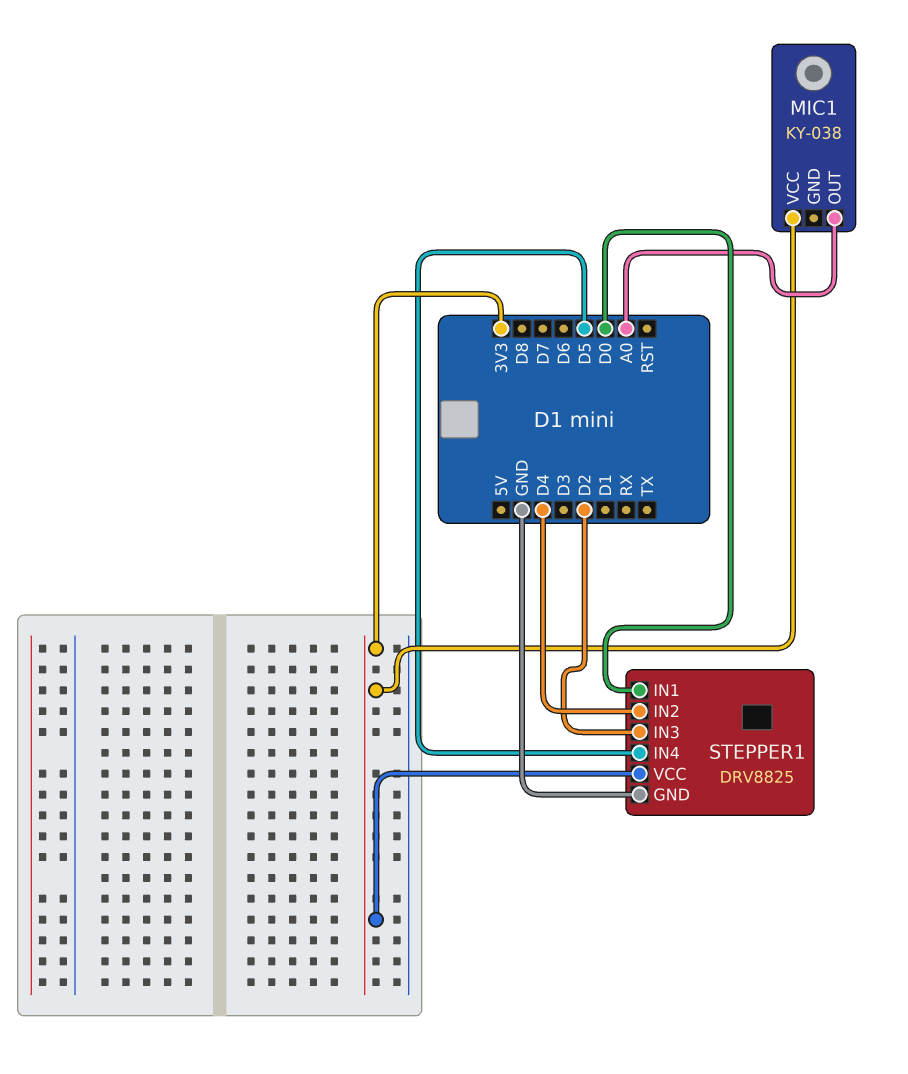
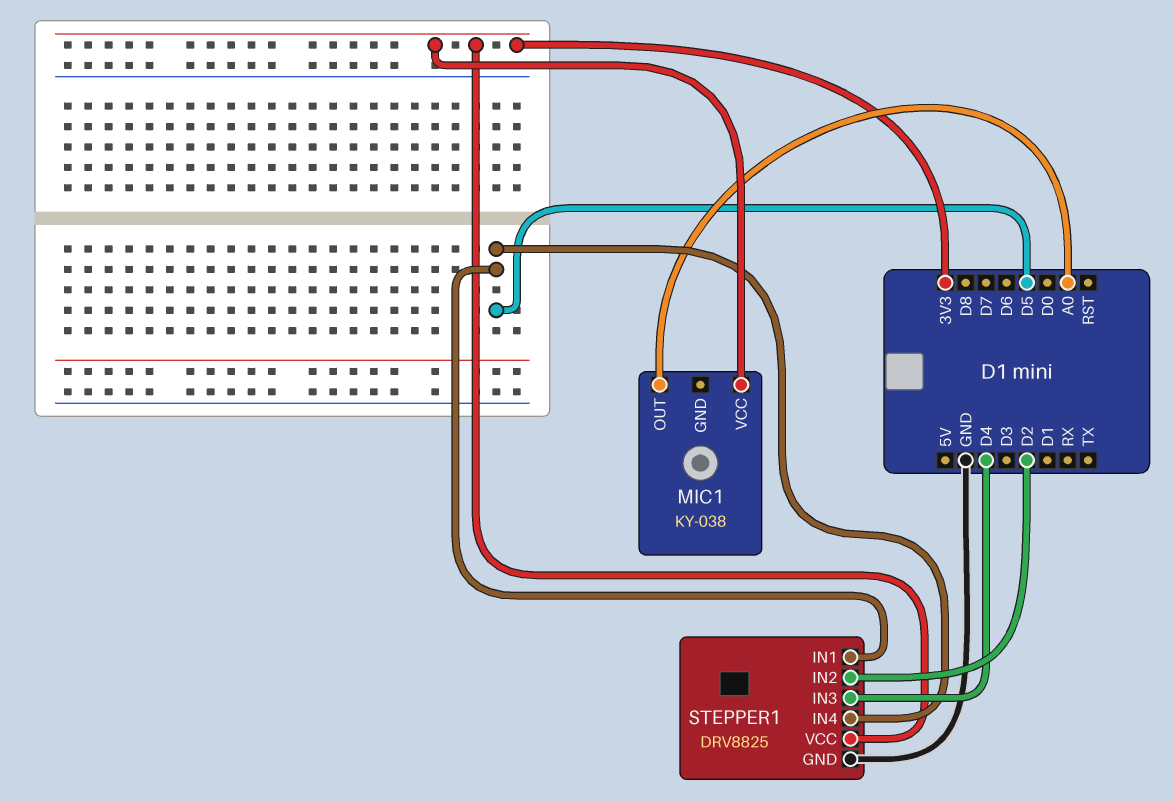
STEPPER1 pin IN1: D0 -> D5
STEPPER1 pin IN2: D4 -> D2
STEPPER1 pin IN3: D2 -> D4

